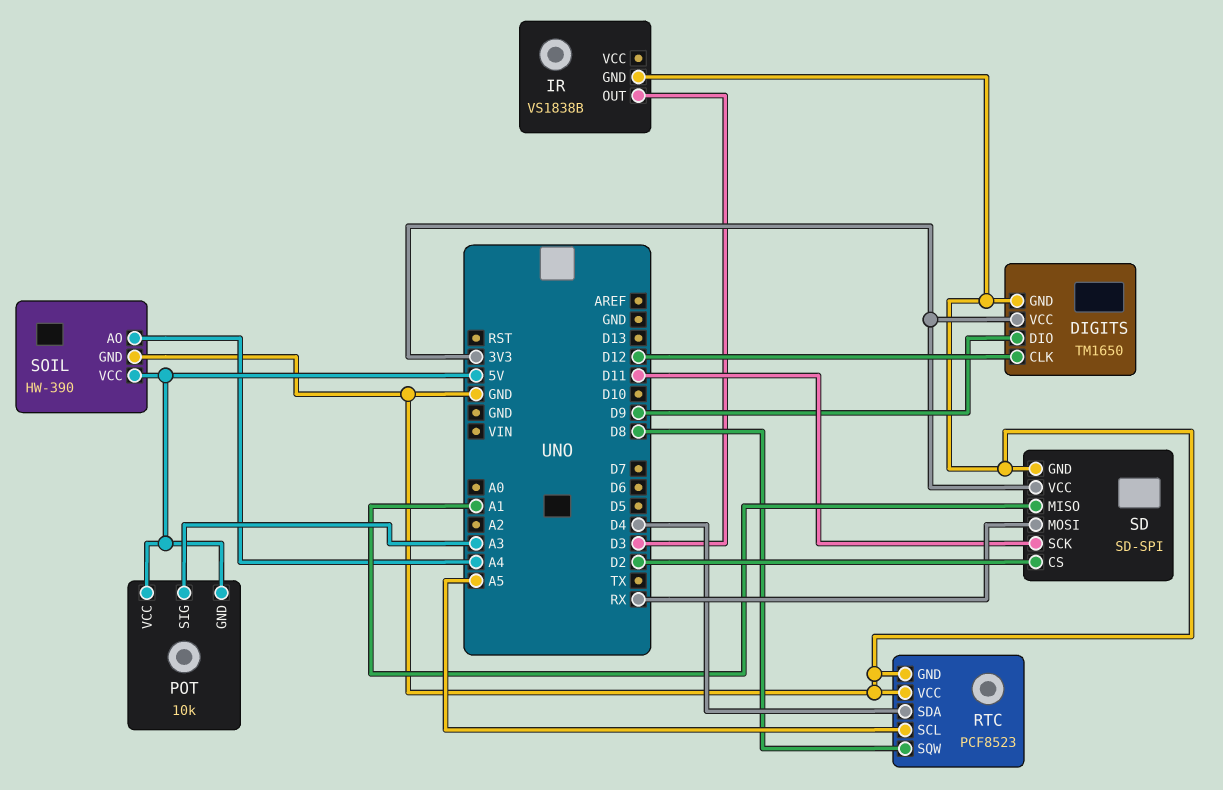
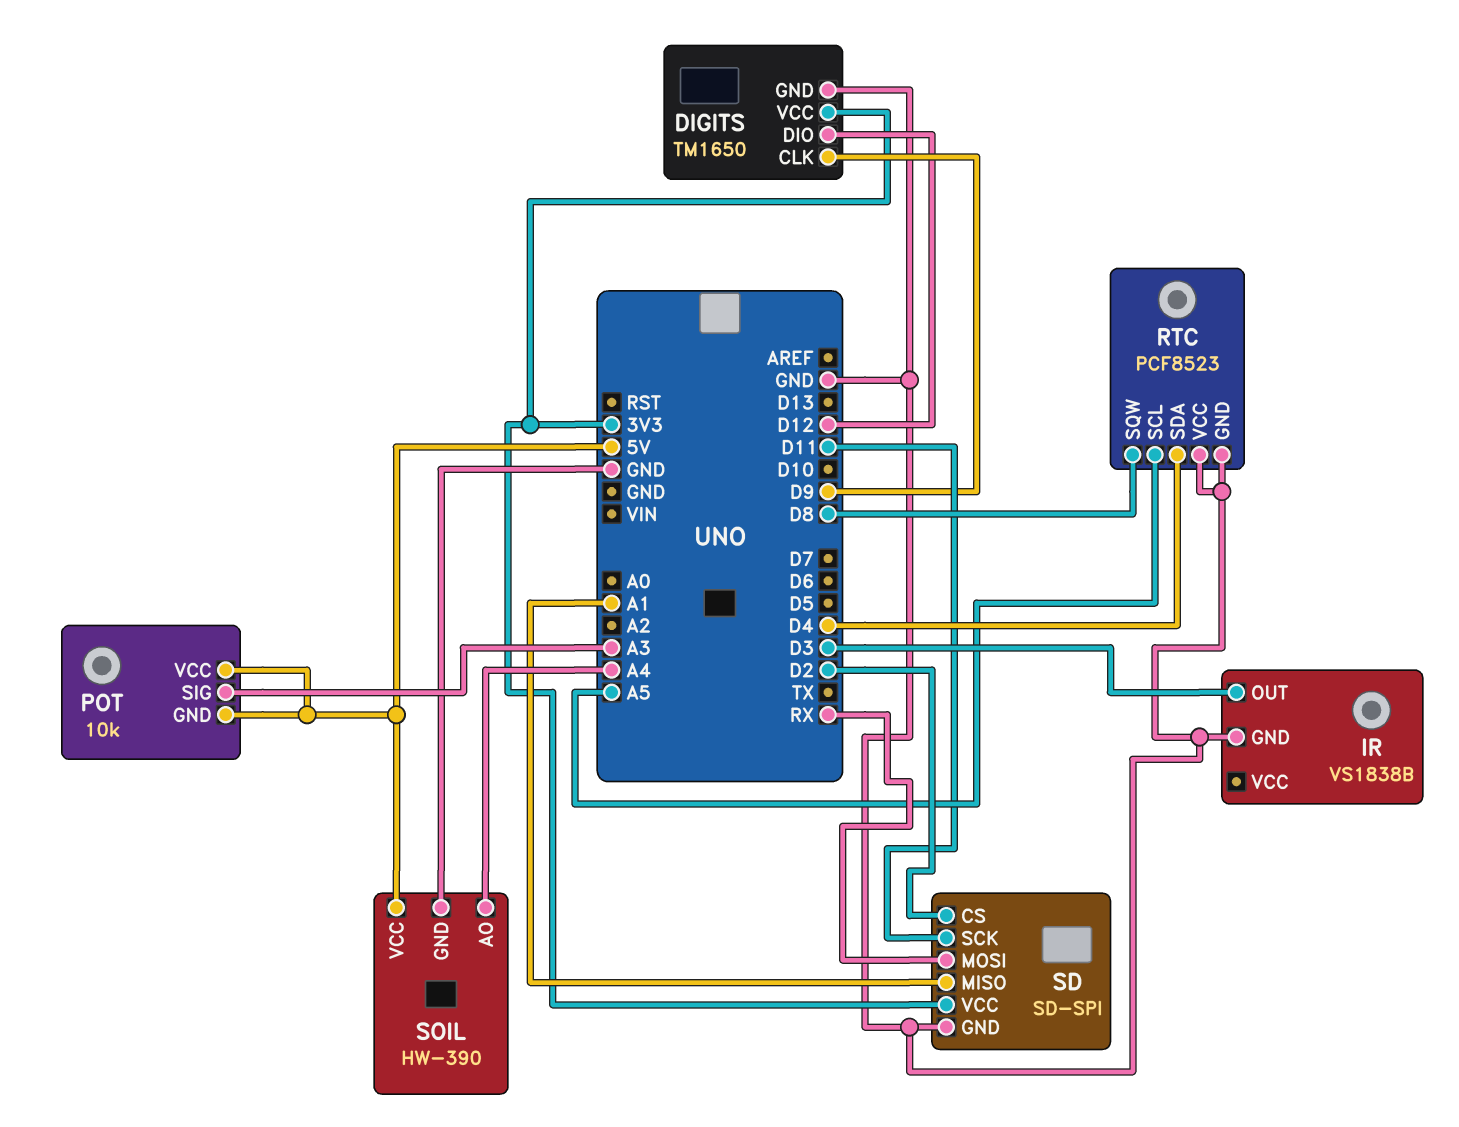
DIGITS pin CLK: D12 -> D9
DIGITS pin DIO: D9 -> D12

